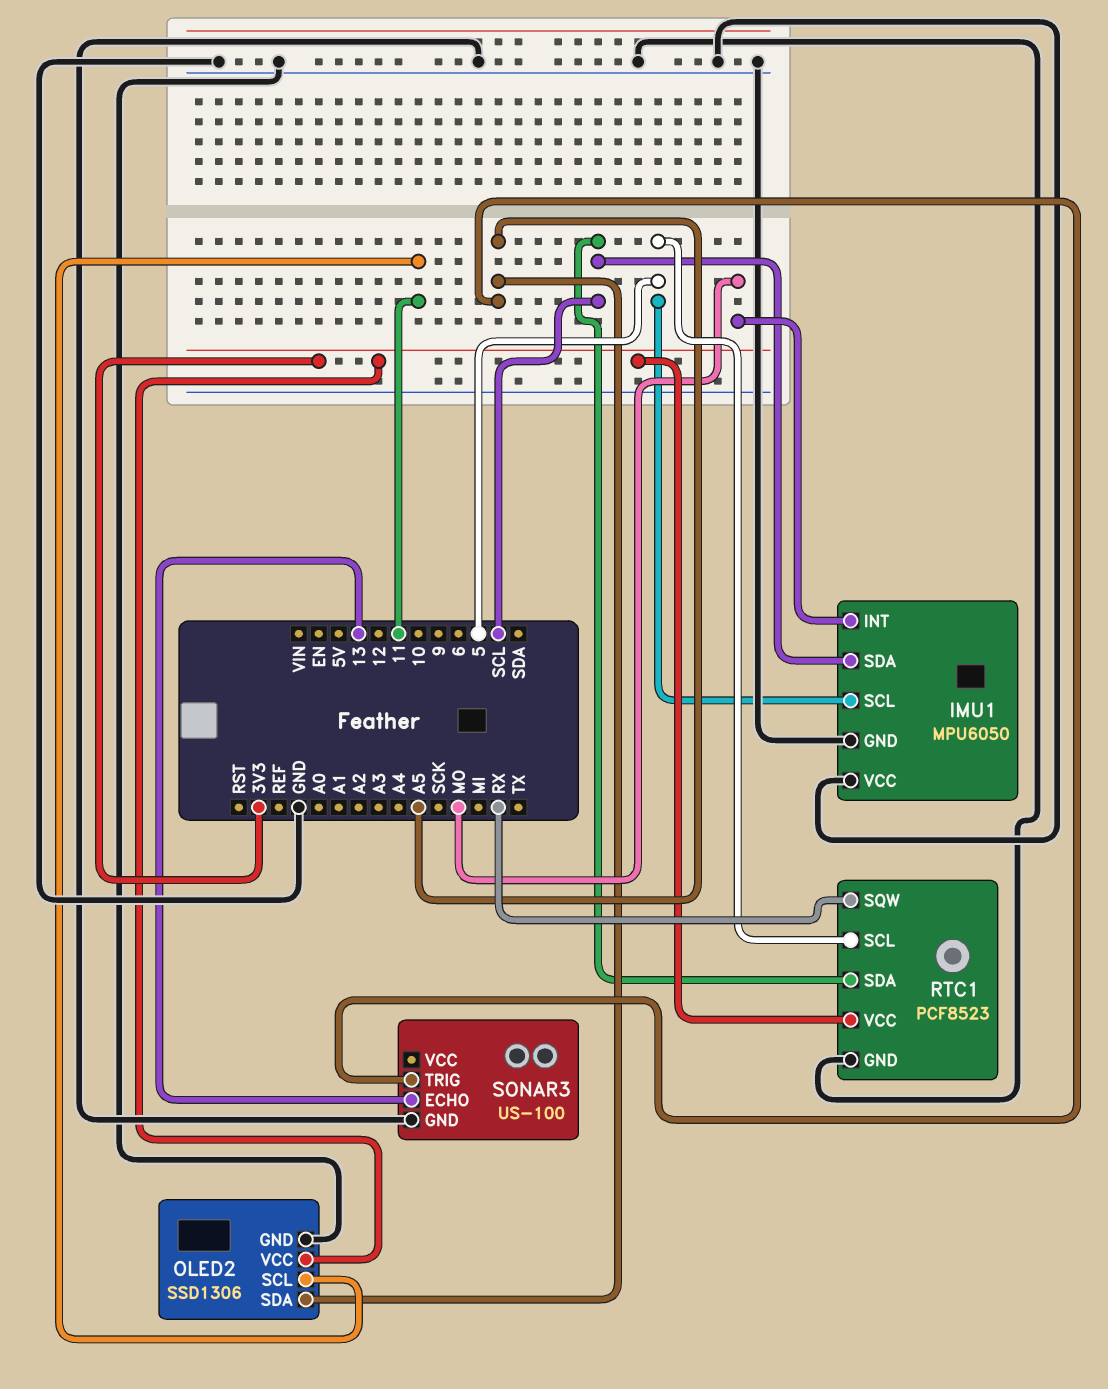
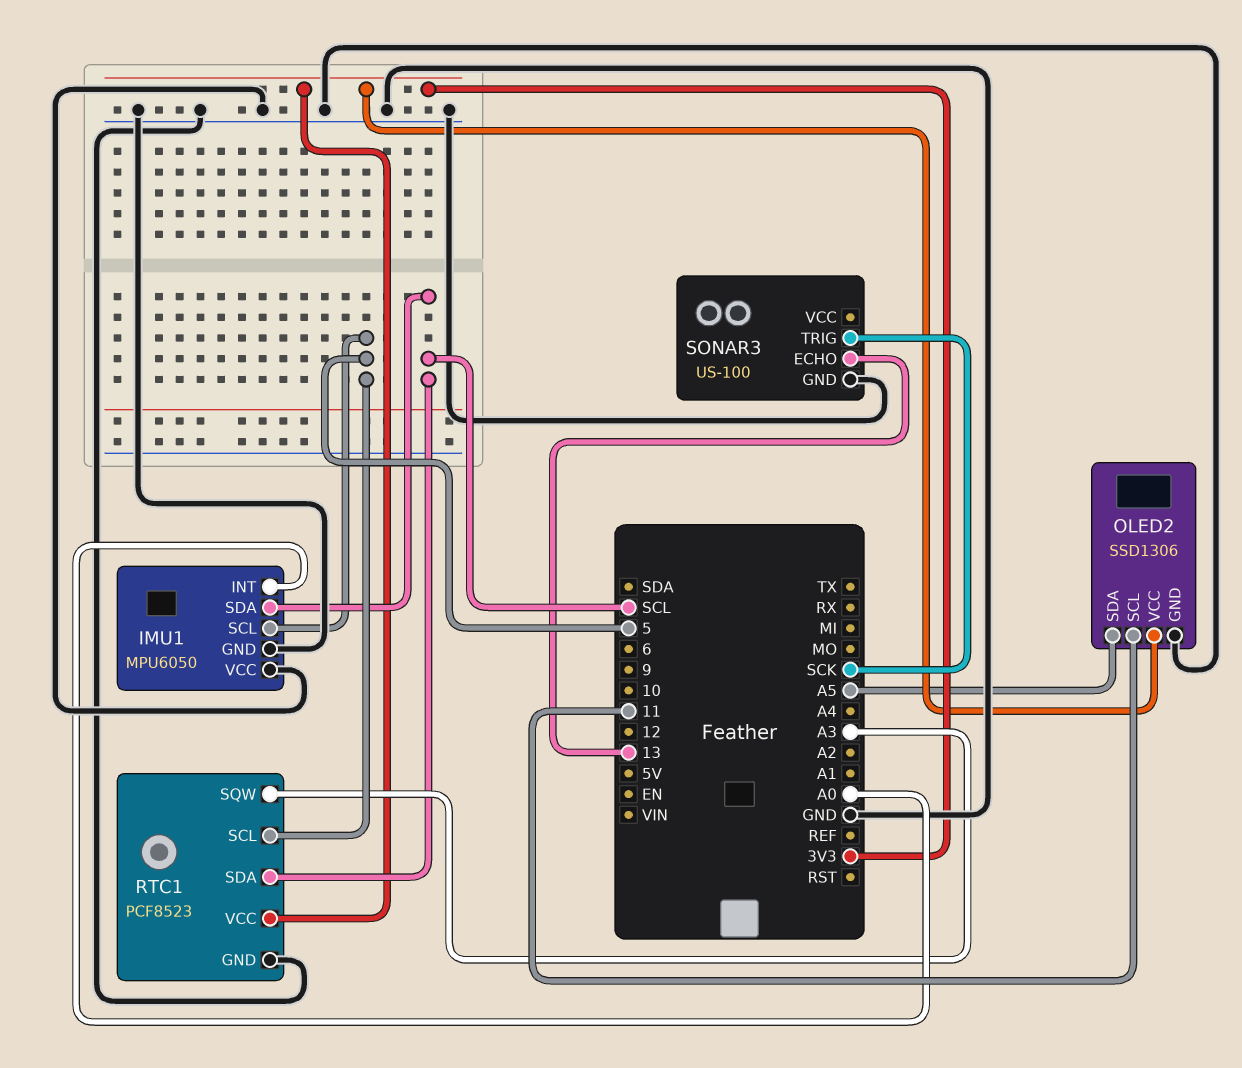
IMU1 pin INT: MO -> A0
RTC1 pin SQW: RX -> A3
SONAR3 pin TRIG: A5 -> SCK

